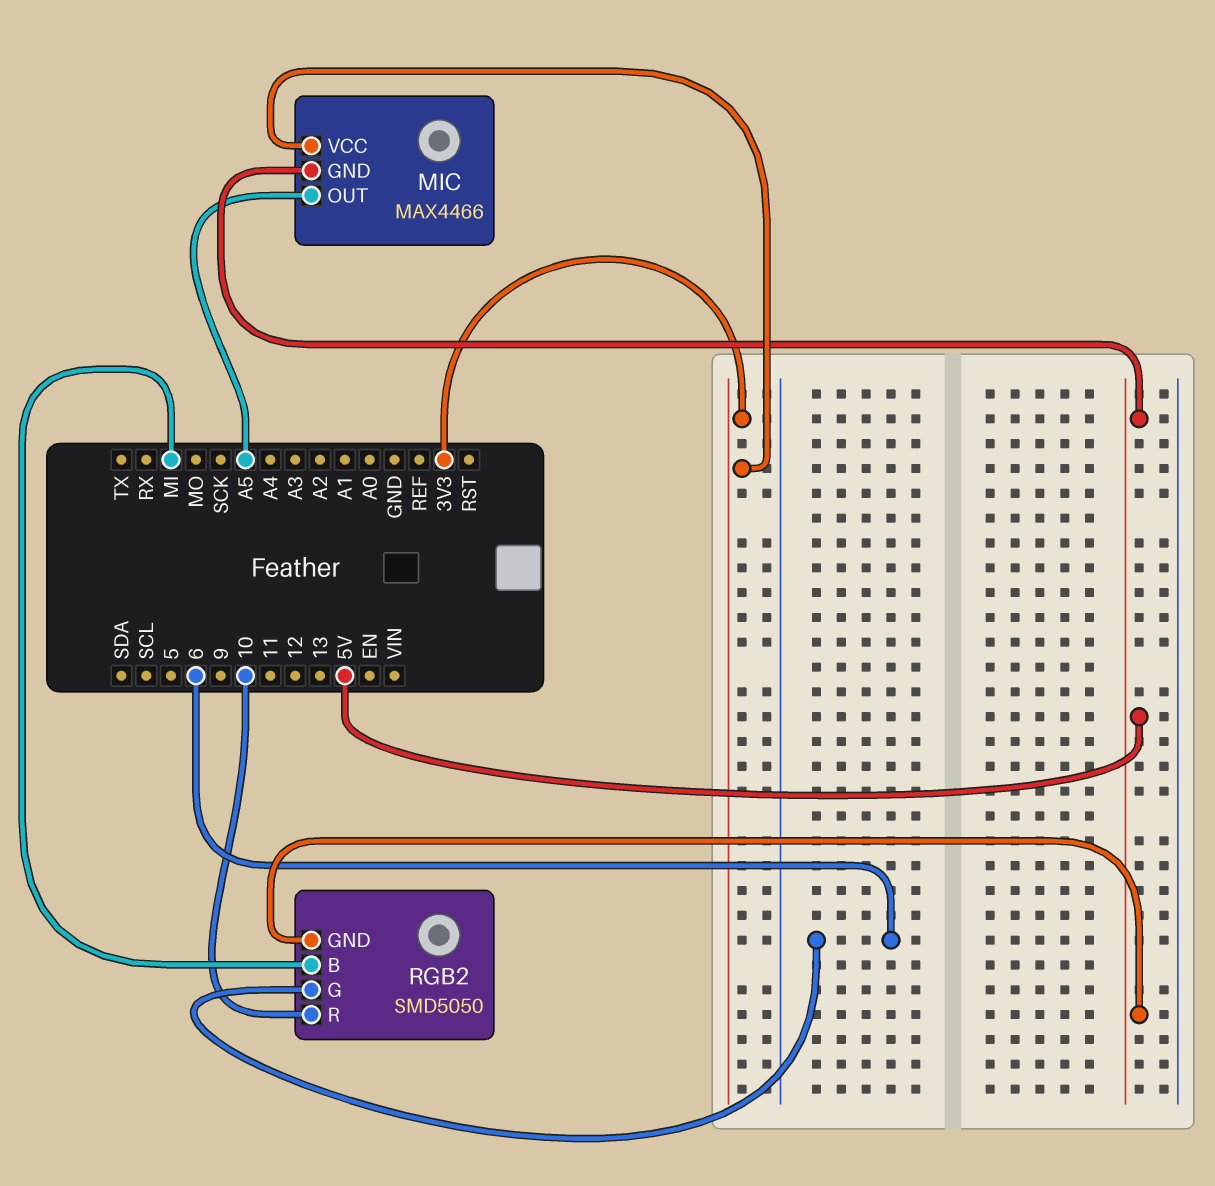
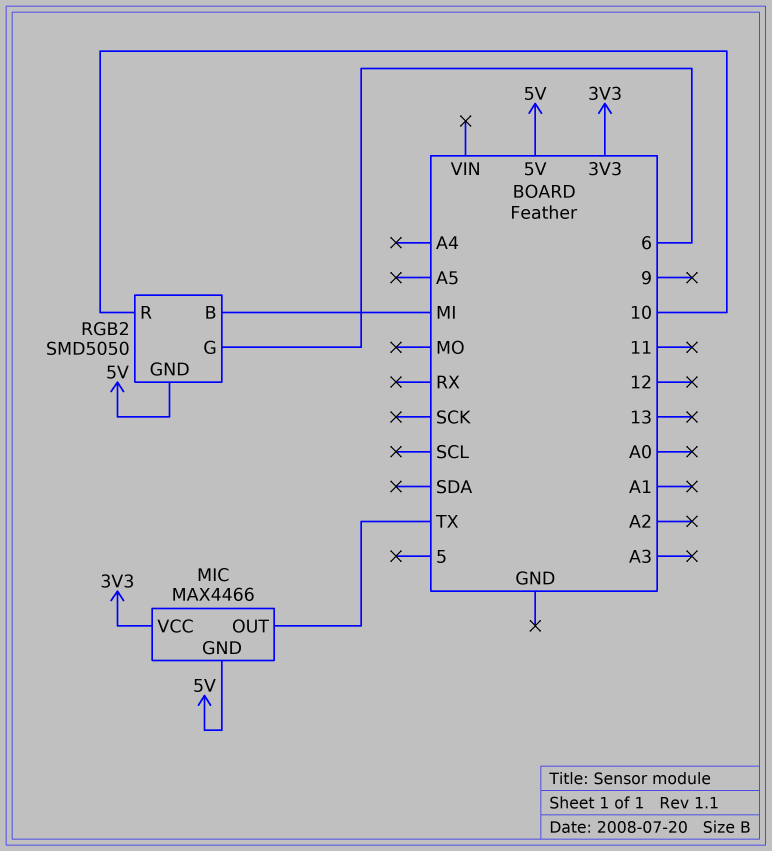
MIC pin OUT: A5 -> TX

